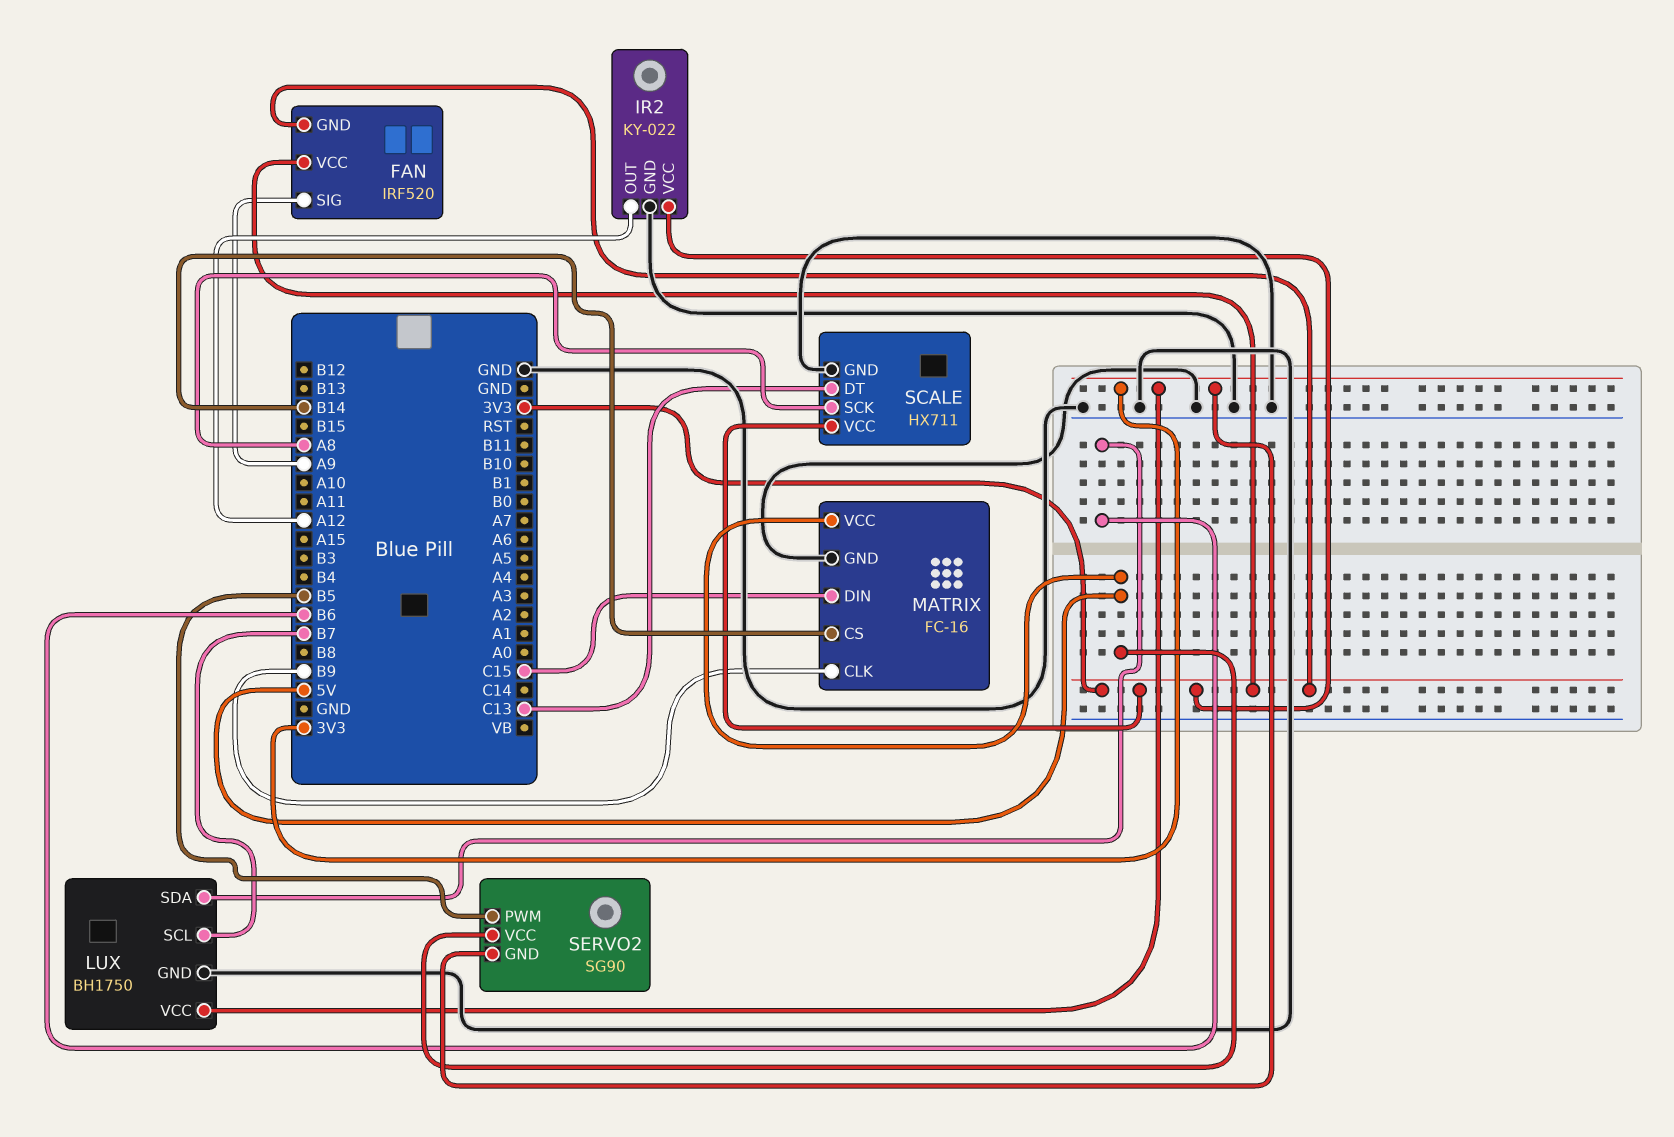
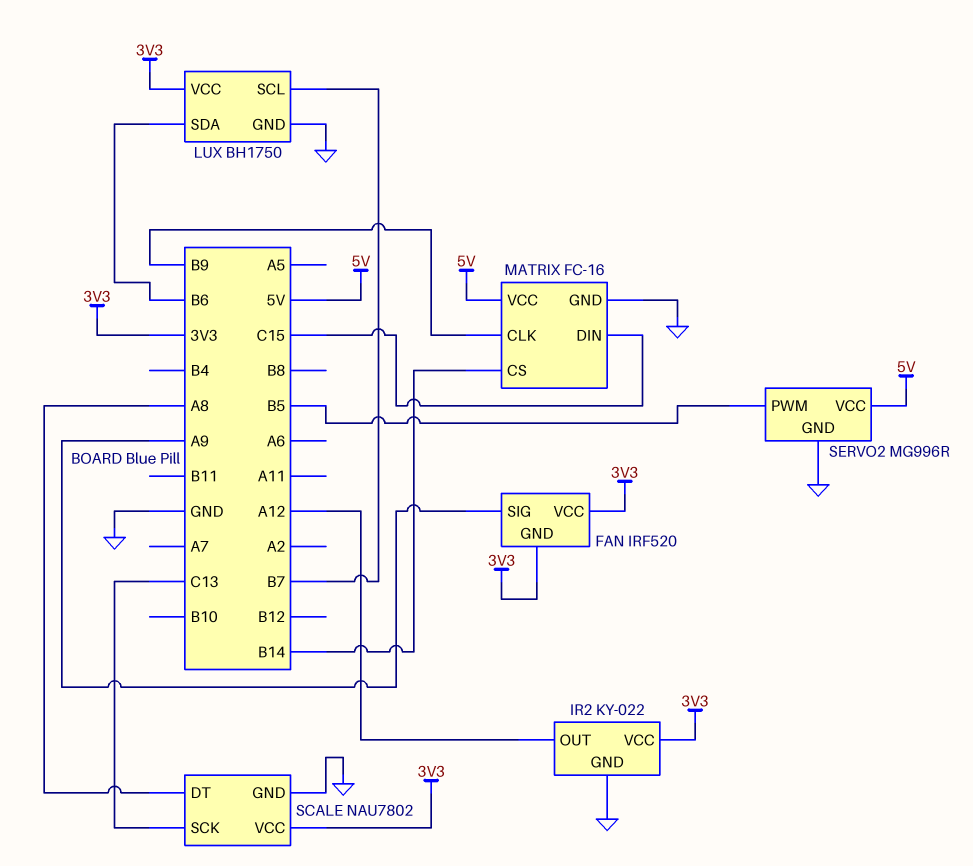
SCALE: HX711 -> NAU7802
SCALE pin DT: C13 -> A8
SCALE pin SCK: A8 -> C13
SERVO2: SG90 -> MG996R
SERVO2 pin GND: 3V3 -> GND

